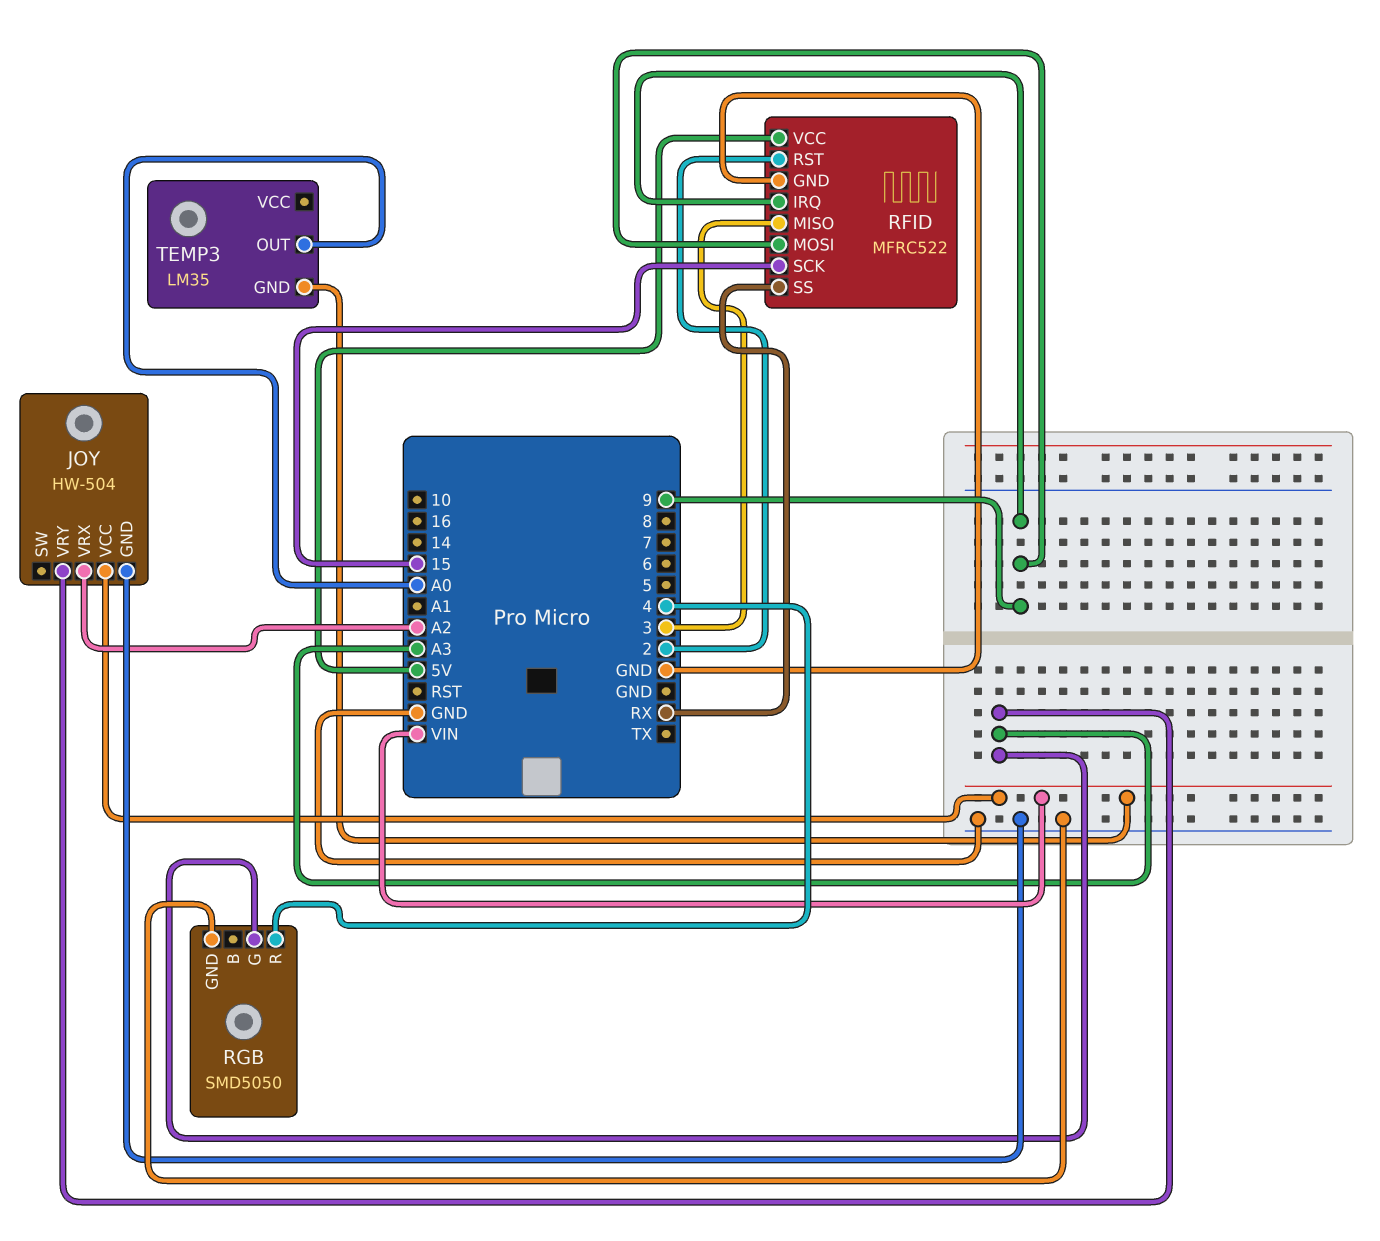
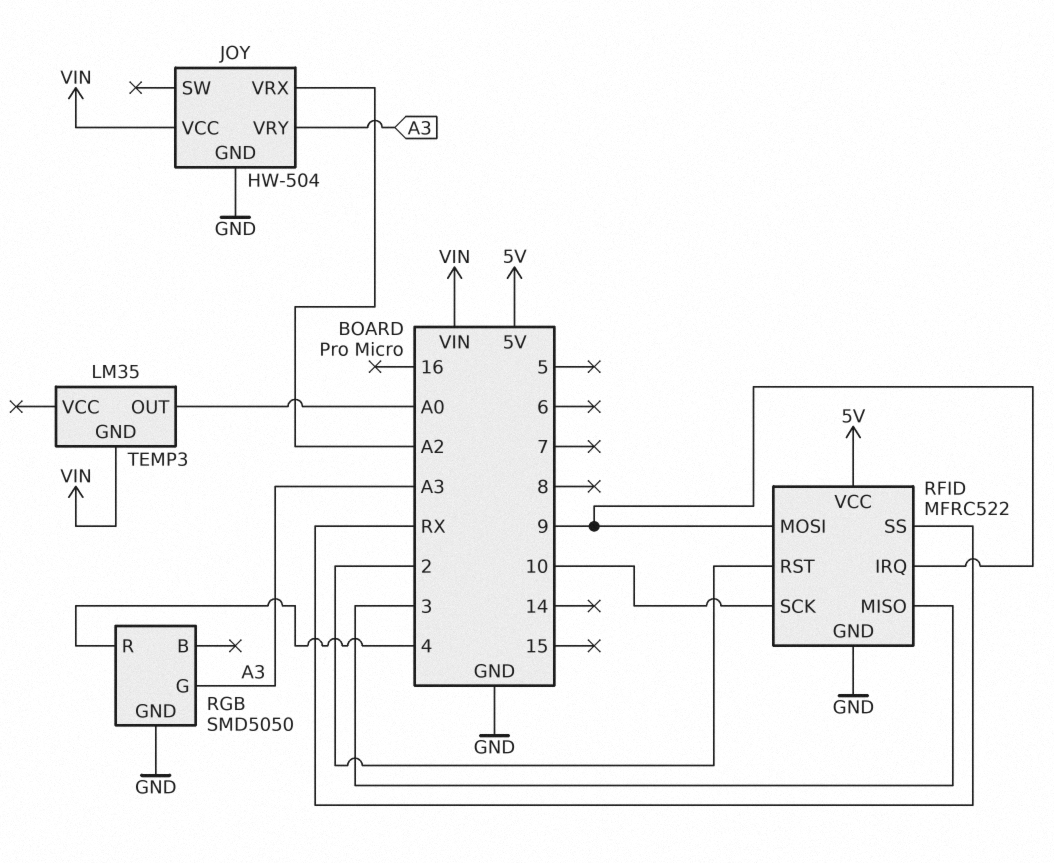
RFID pin SCK: 15 -> 10

